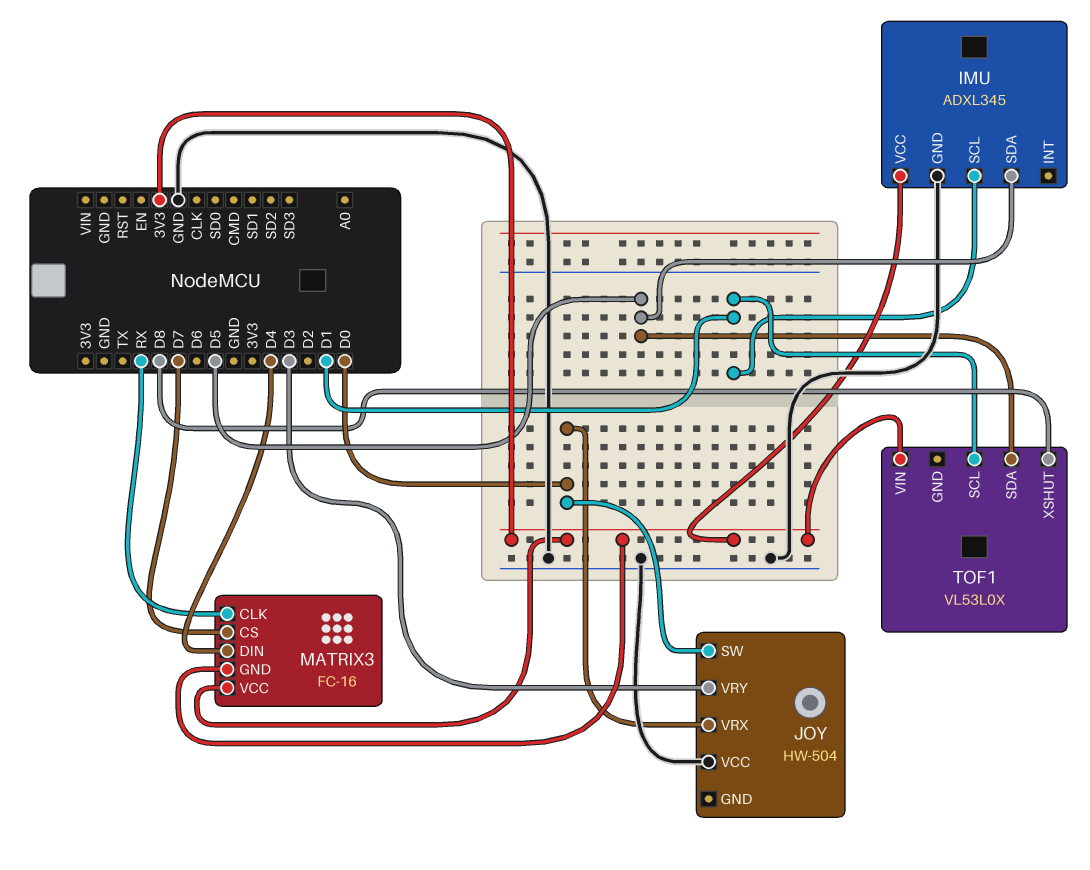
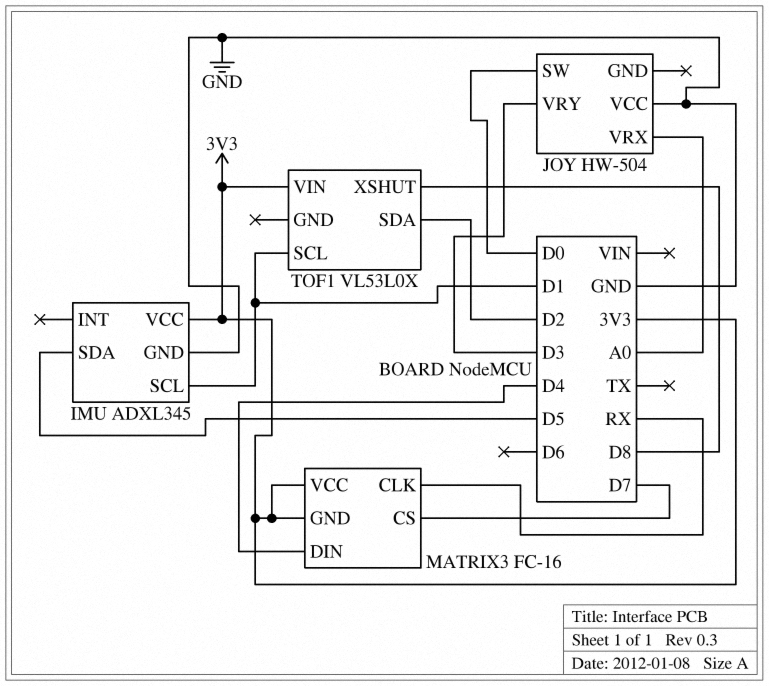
JOY pin VRX: D0 -> A0
TOF1 pin SDA: D5 -> D2

